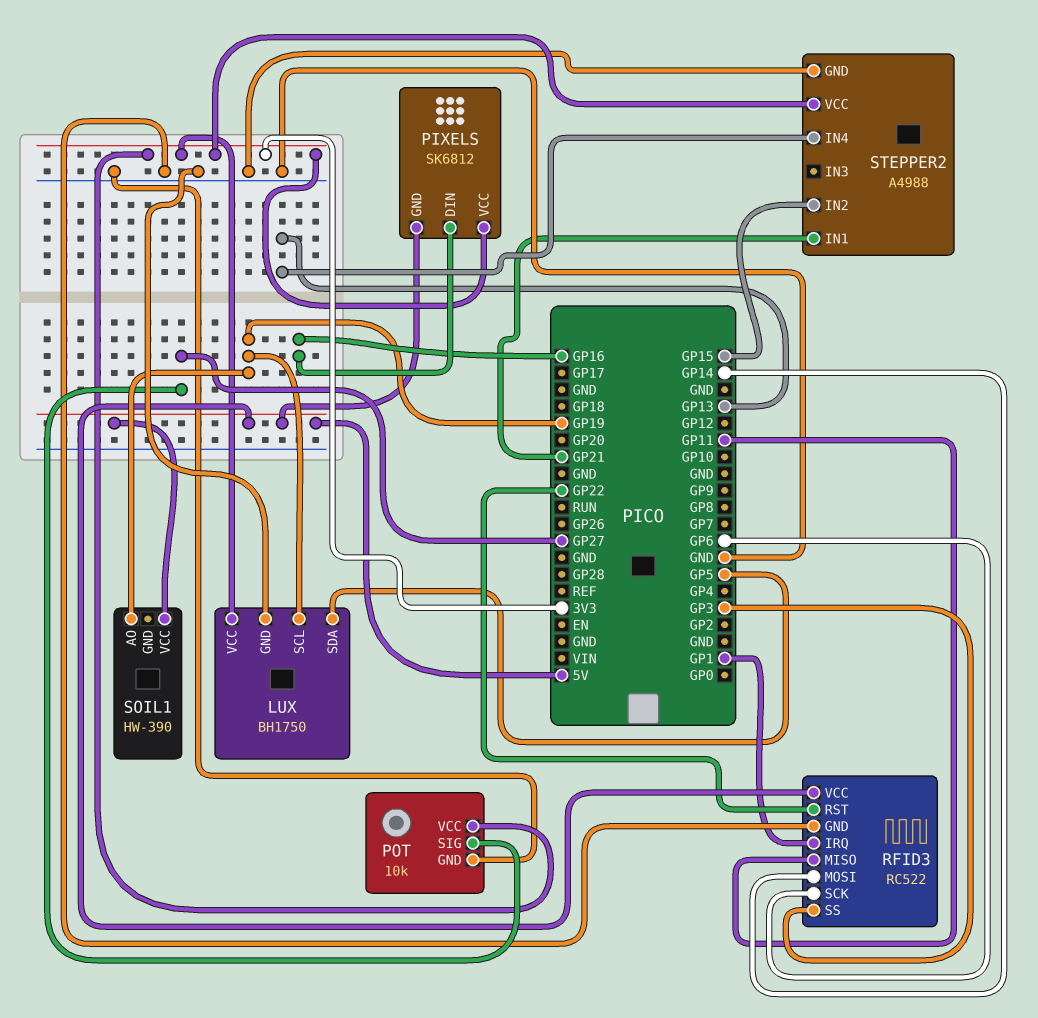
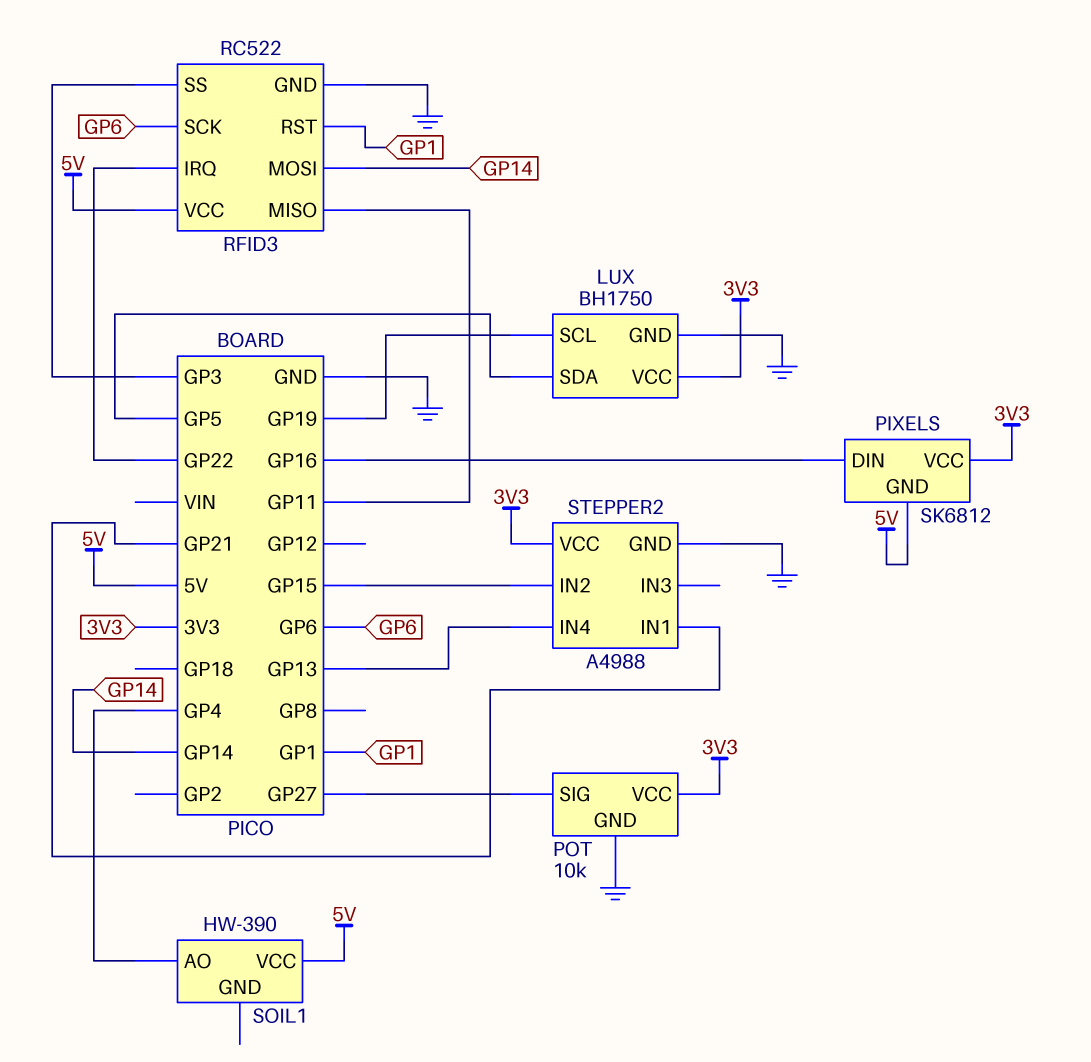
RFID3 pin IRQ: GP1 -> GP22
RFID3 pin RST: GP22 -> GP1
SOIL1 pin AO: GP19 -> GP4

